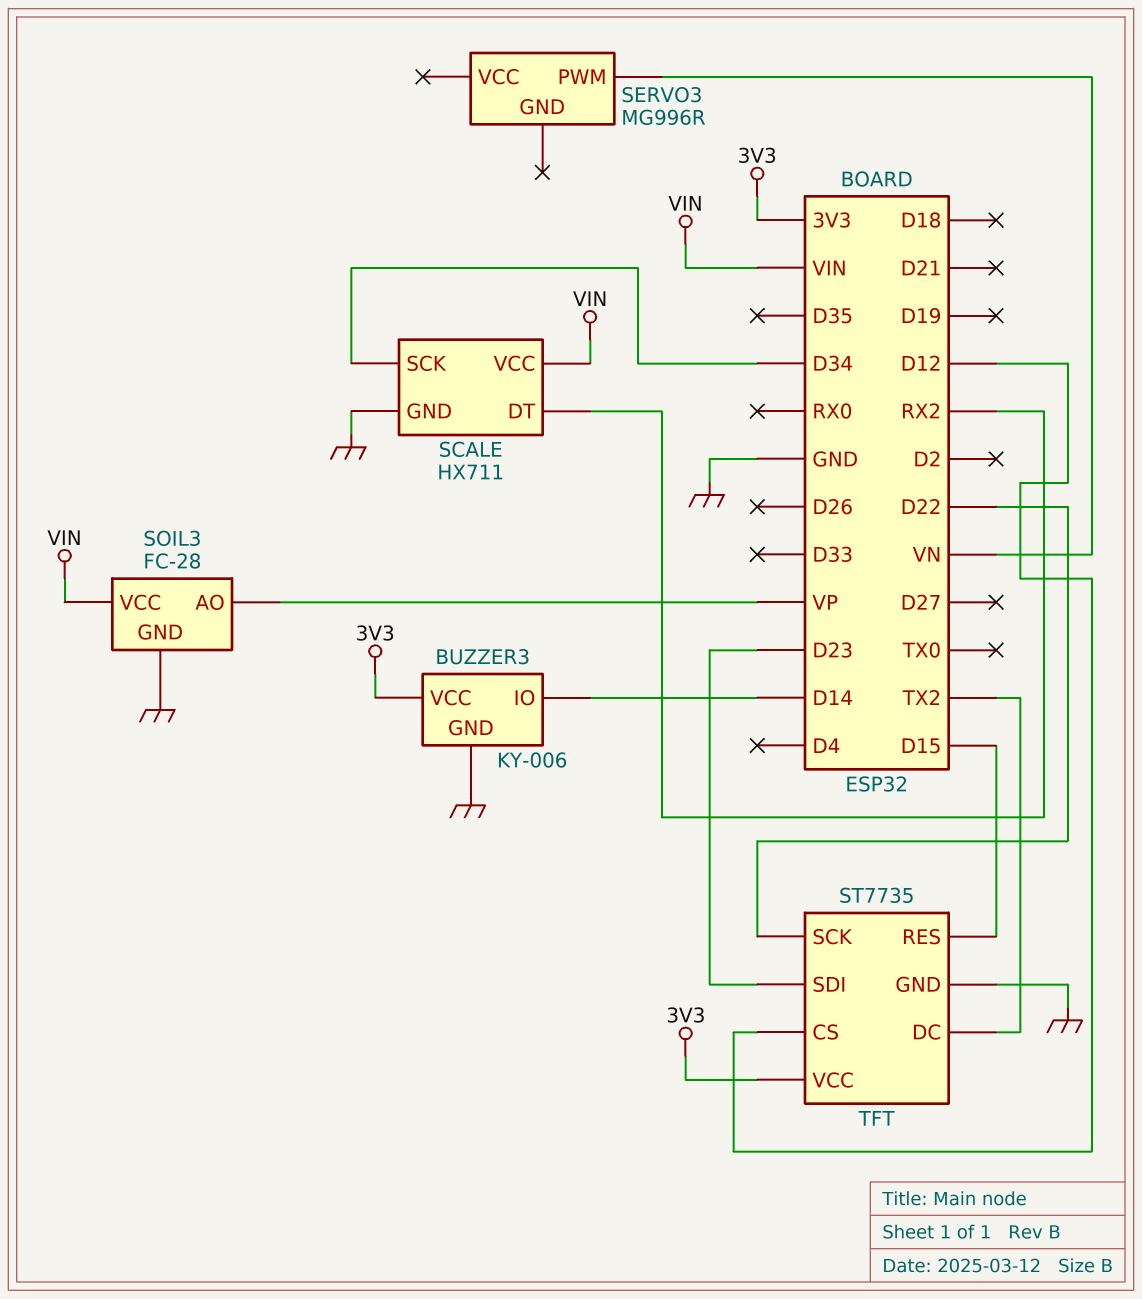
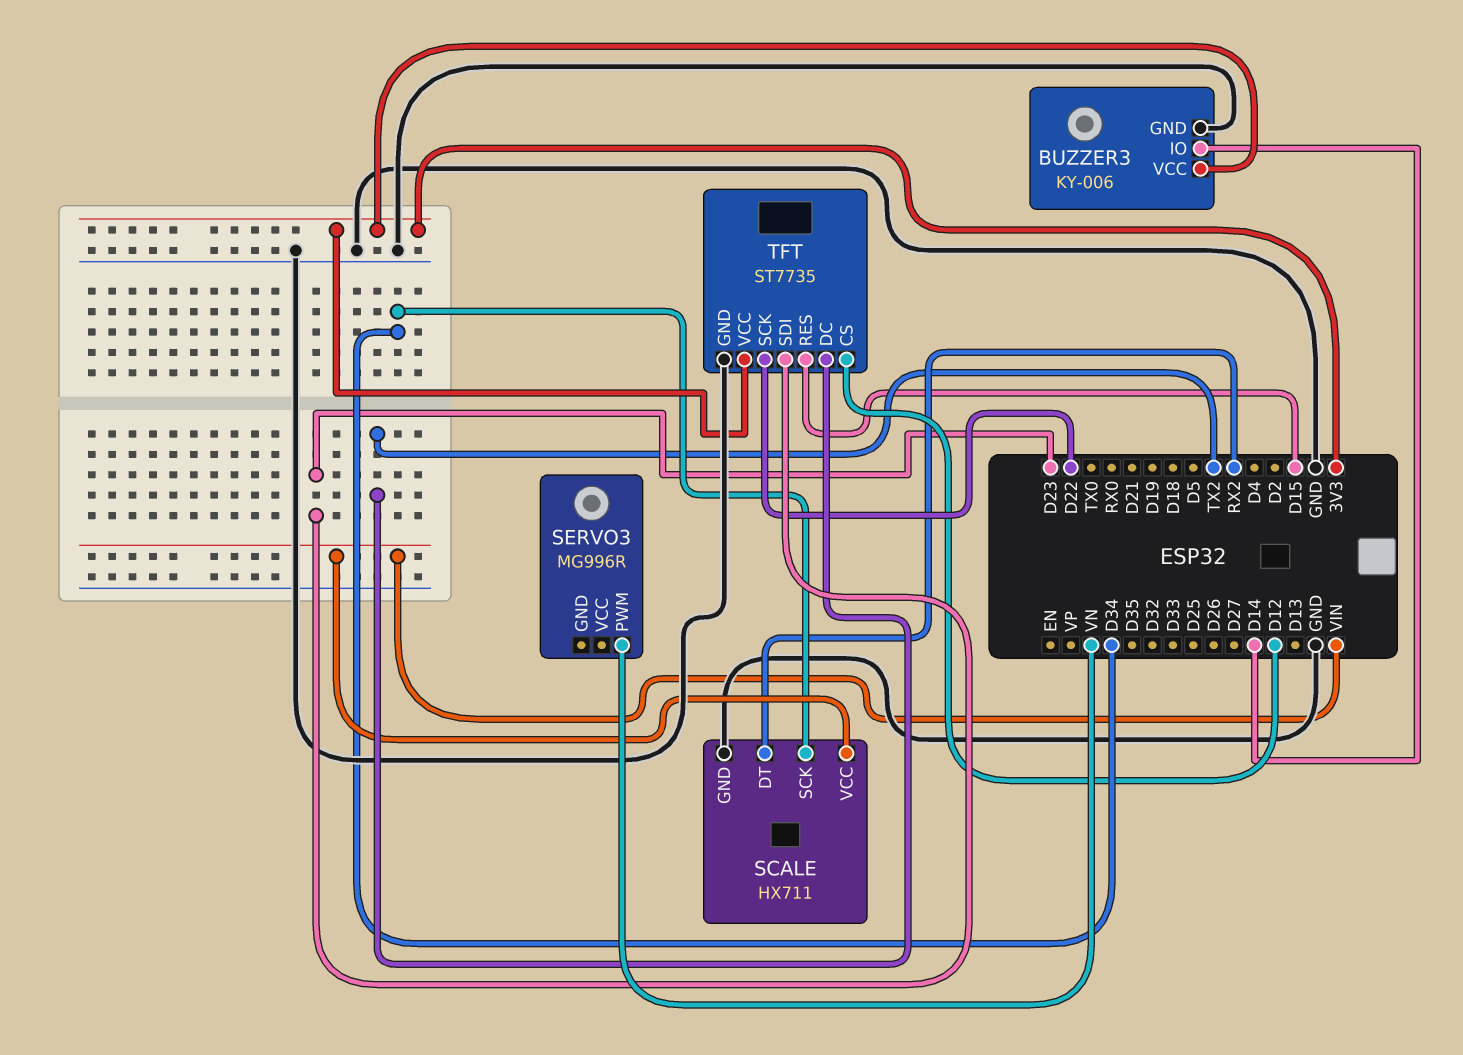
SOIL3: FC-28 -> none
SOIL3 pin AO: VP -> none
SOIL3 pin GND: GND -> none
SOIL3 pin VCC: VIN -> none

